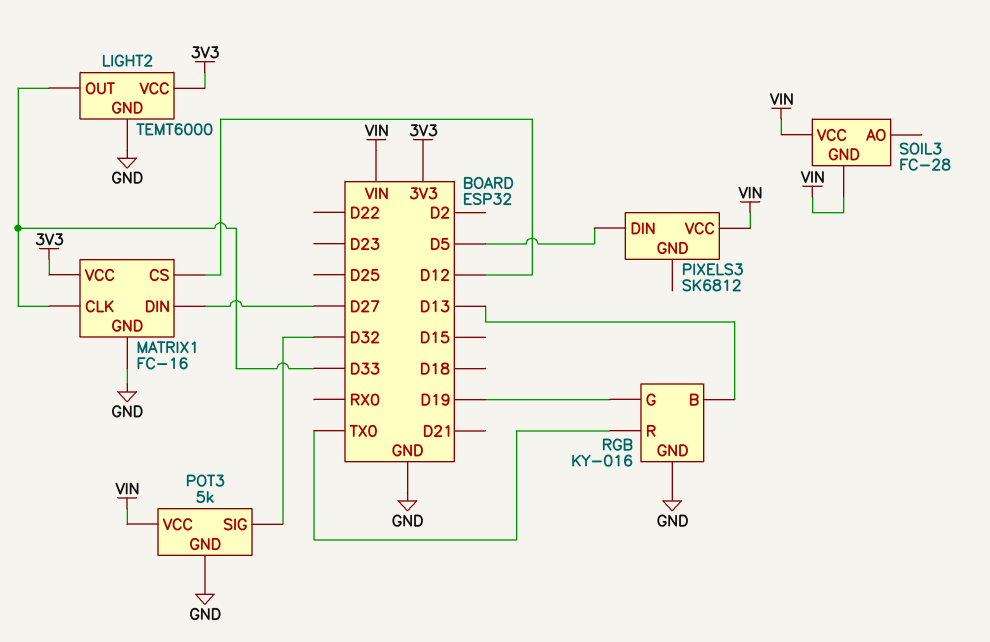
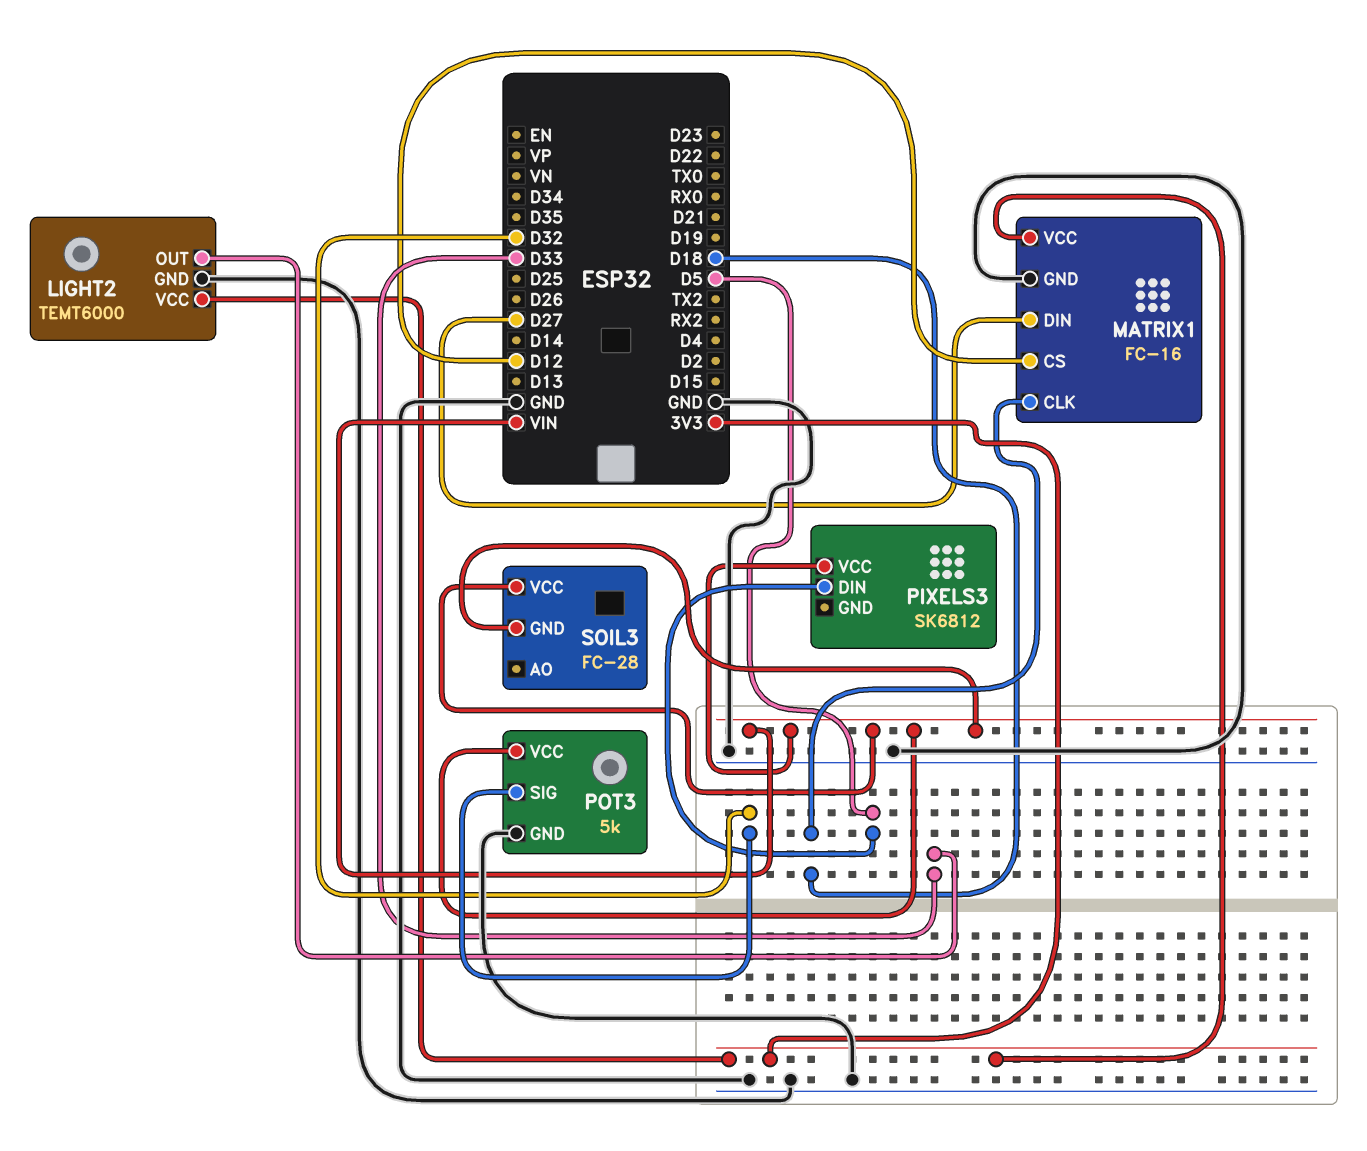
MATRIX1 pin CLK: D33 -> D18
RGB: KY-016 -> none
RGB pin B: D13 -> none
RGB pin G: D19 -> none
RGB pin GND: GND -> none
RGB pin R: TX0 -> none

